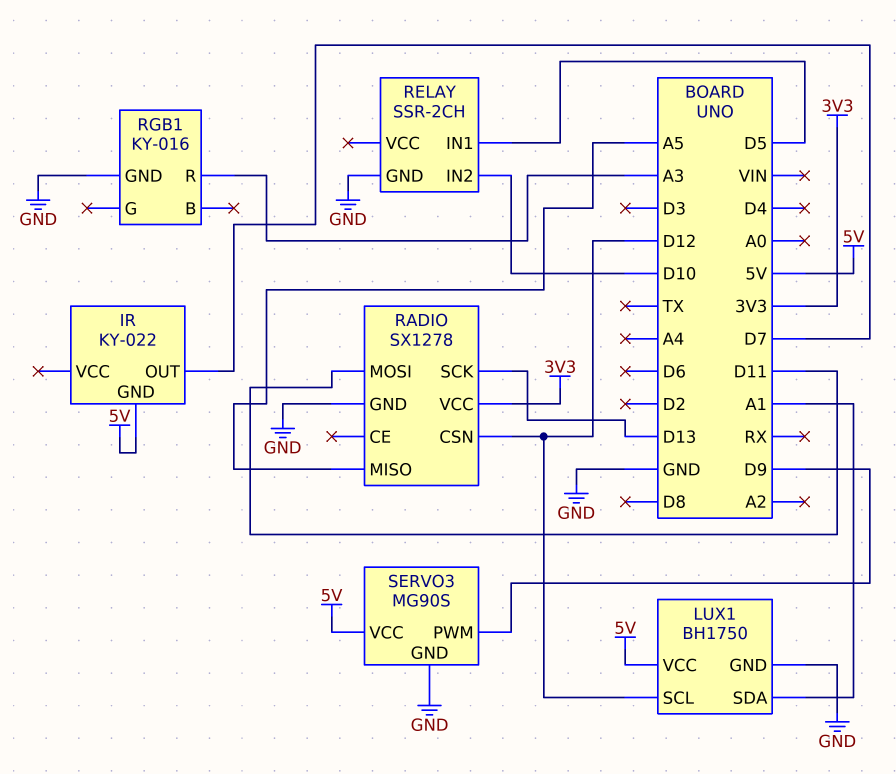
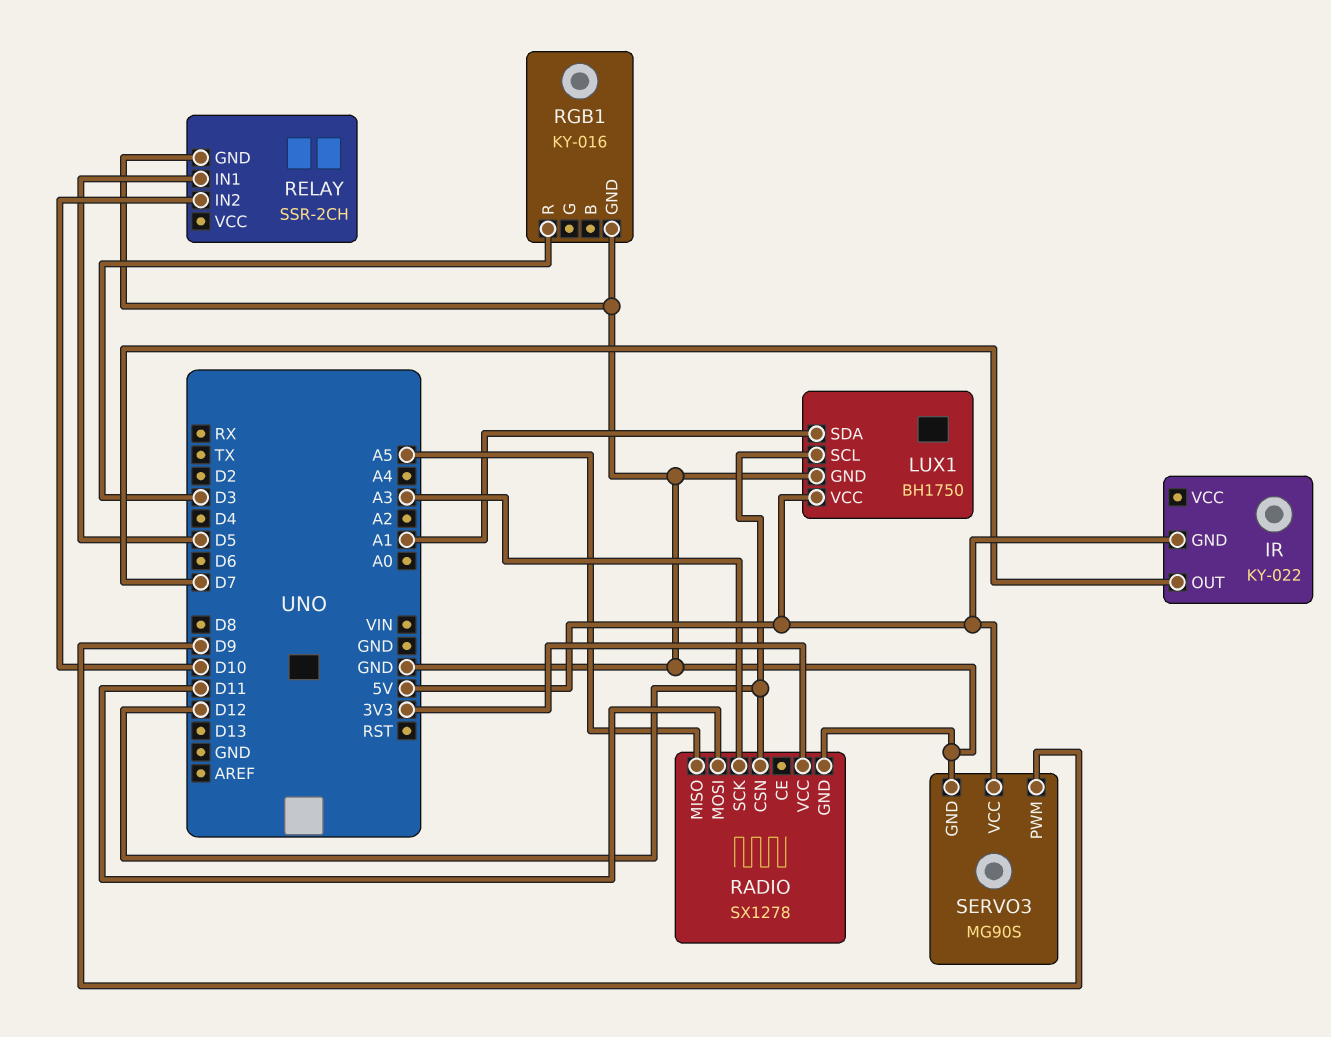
RADIO pin SCK: D13 -> A3
RGB1 pin R: A3 -> D3

